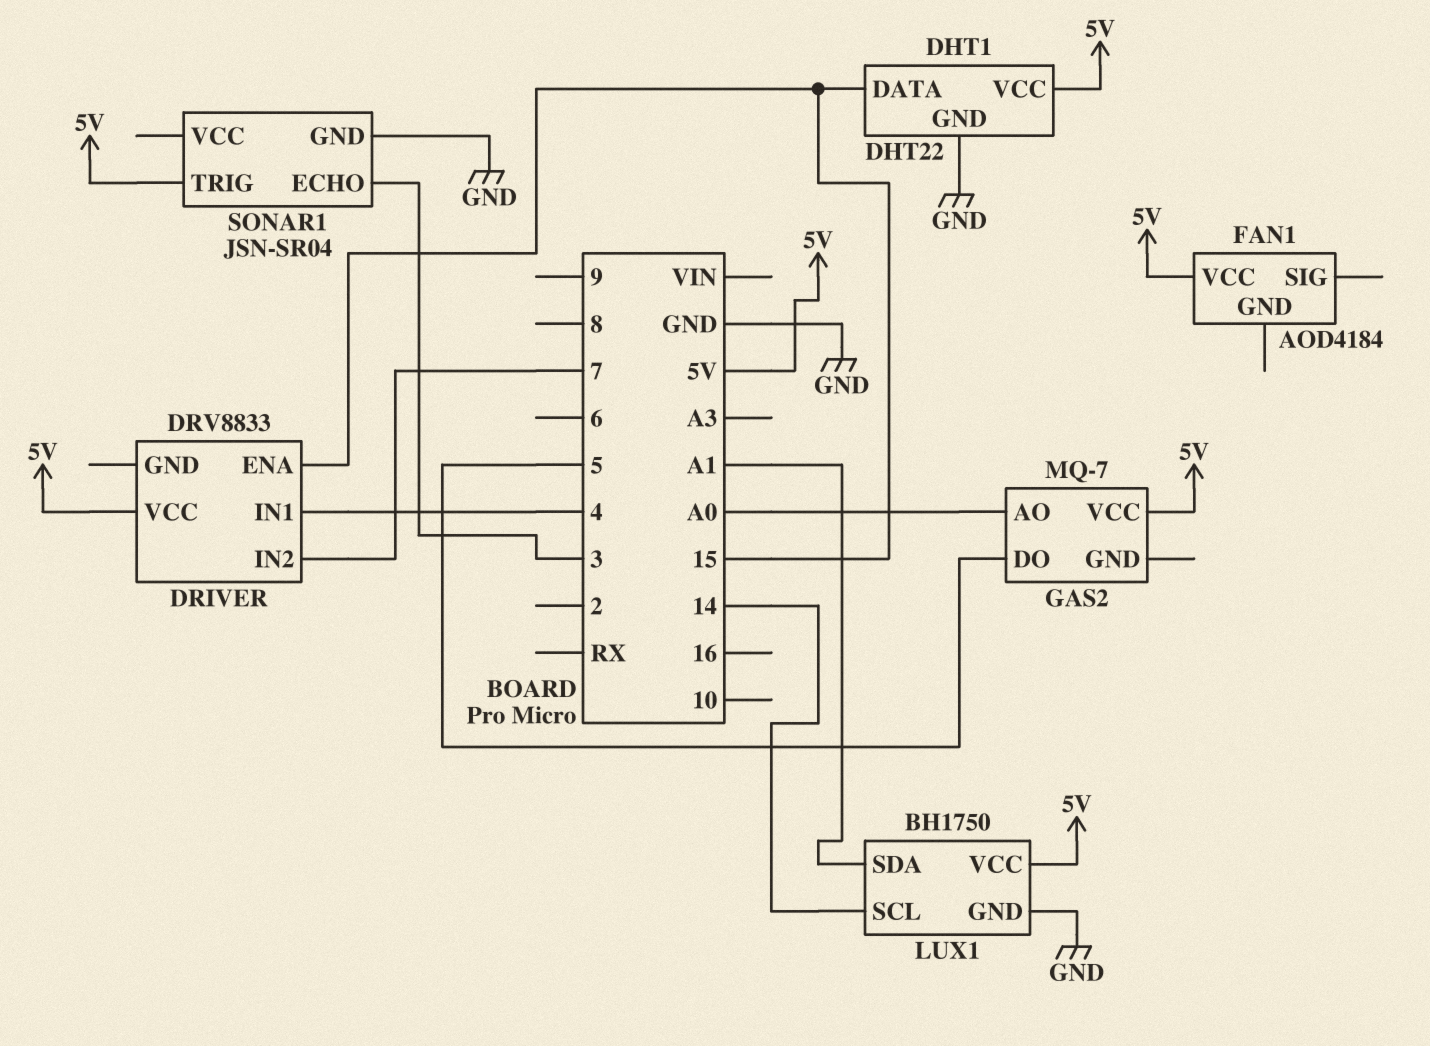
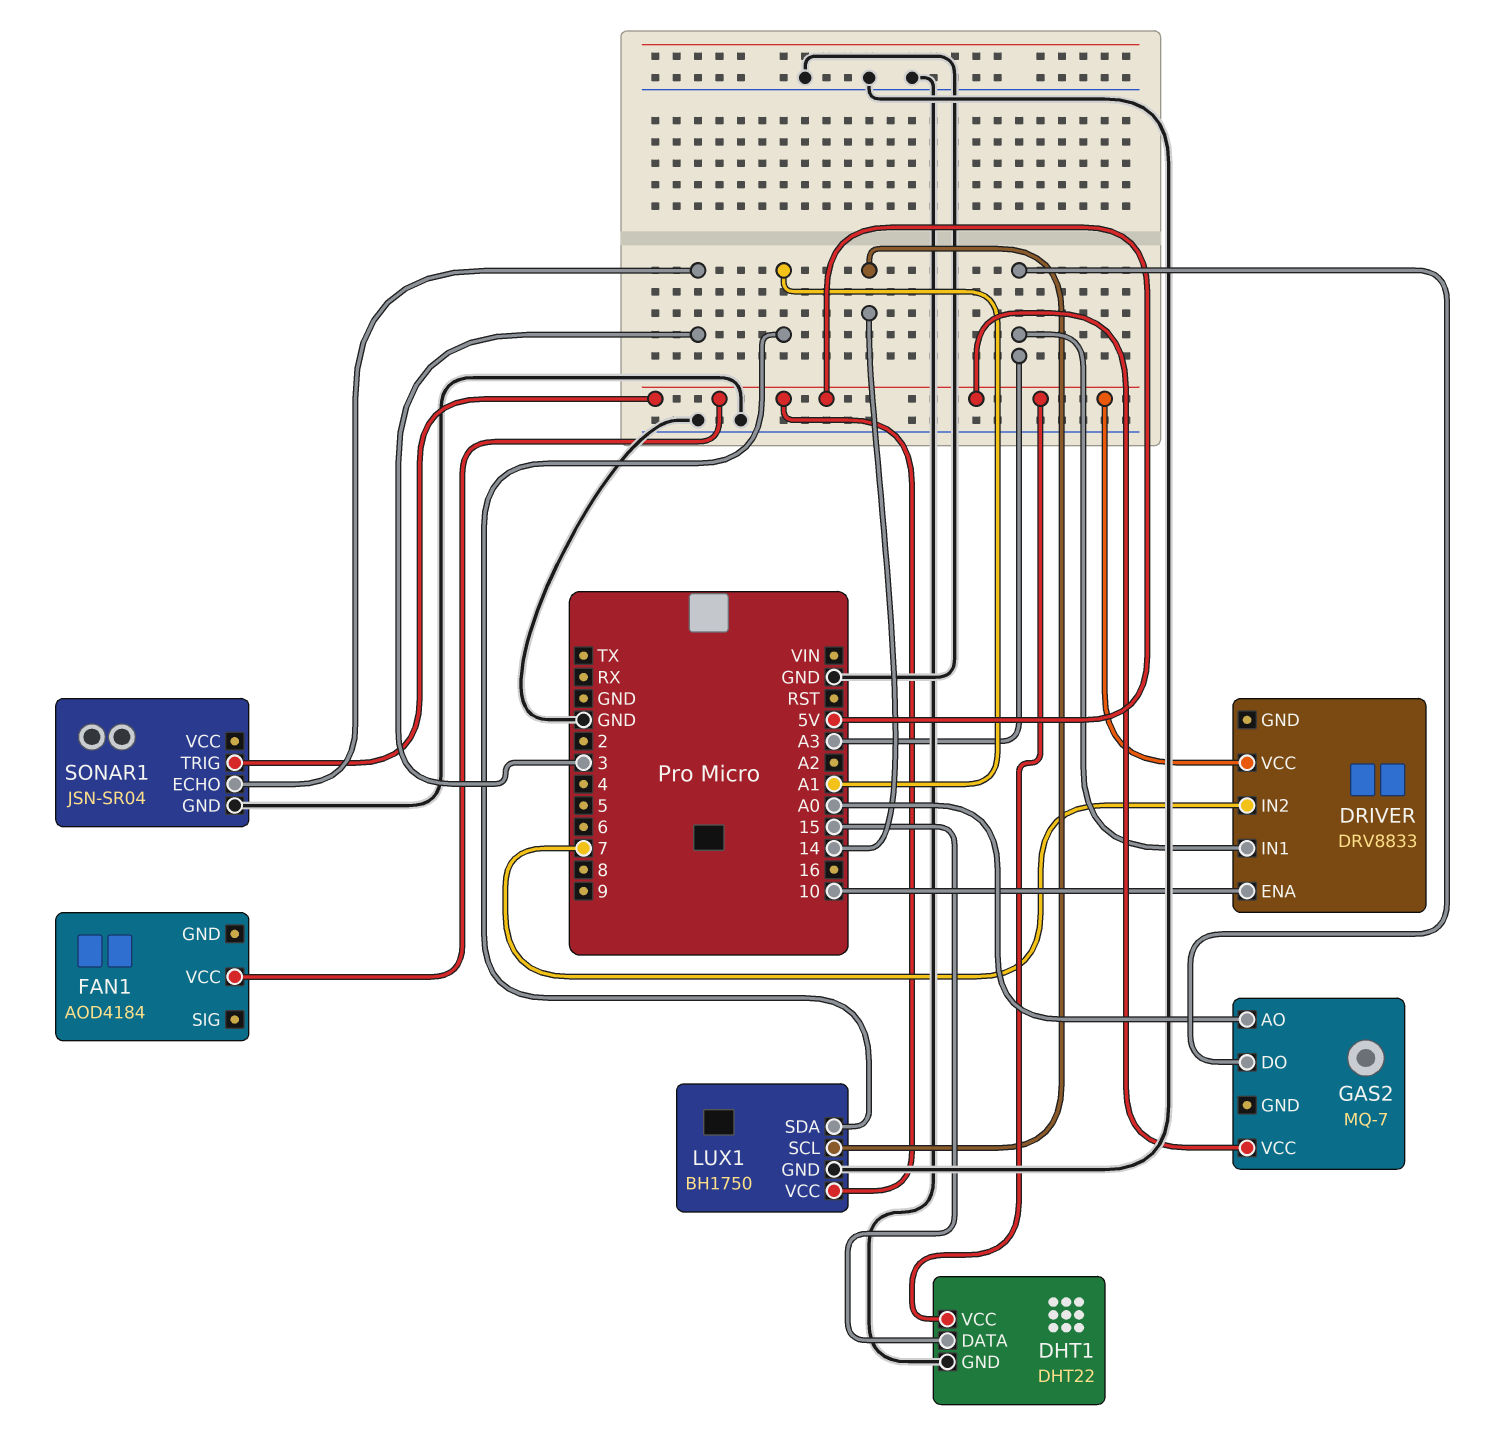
DRIVER pin ENA: 15 -> 10
DRIVER pin IN1: 4 -> A3
GAS2 pin DO: 5 -> A3

